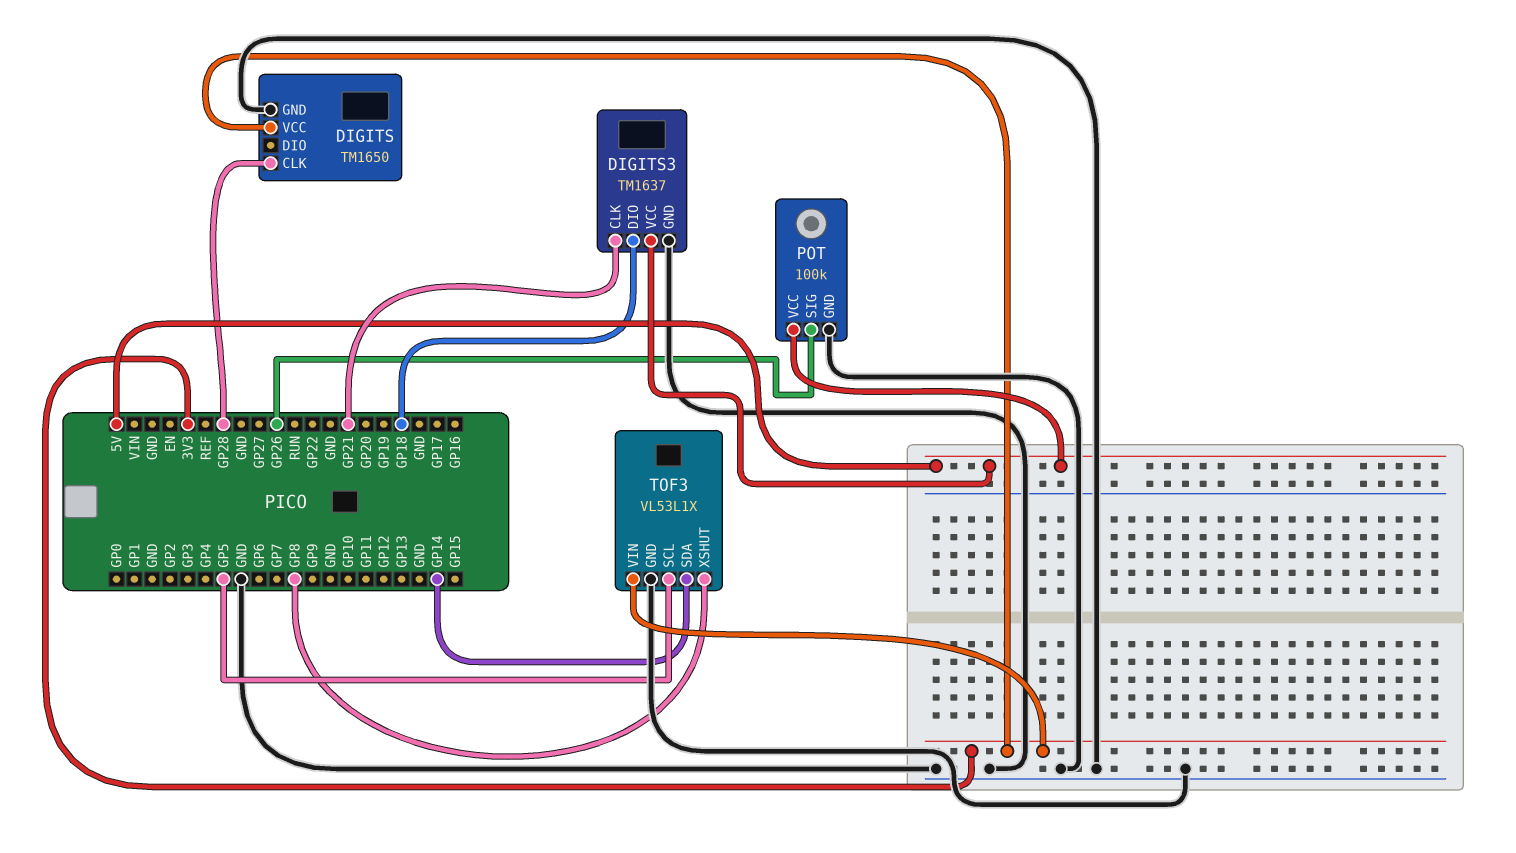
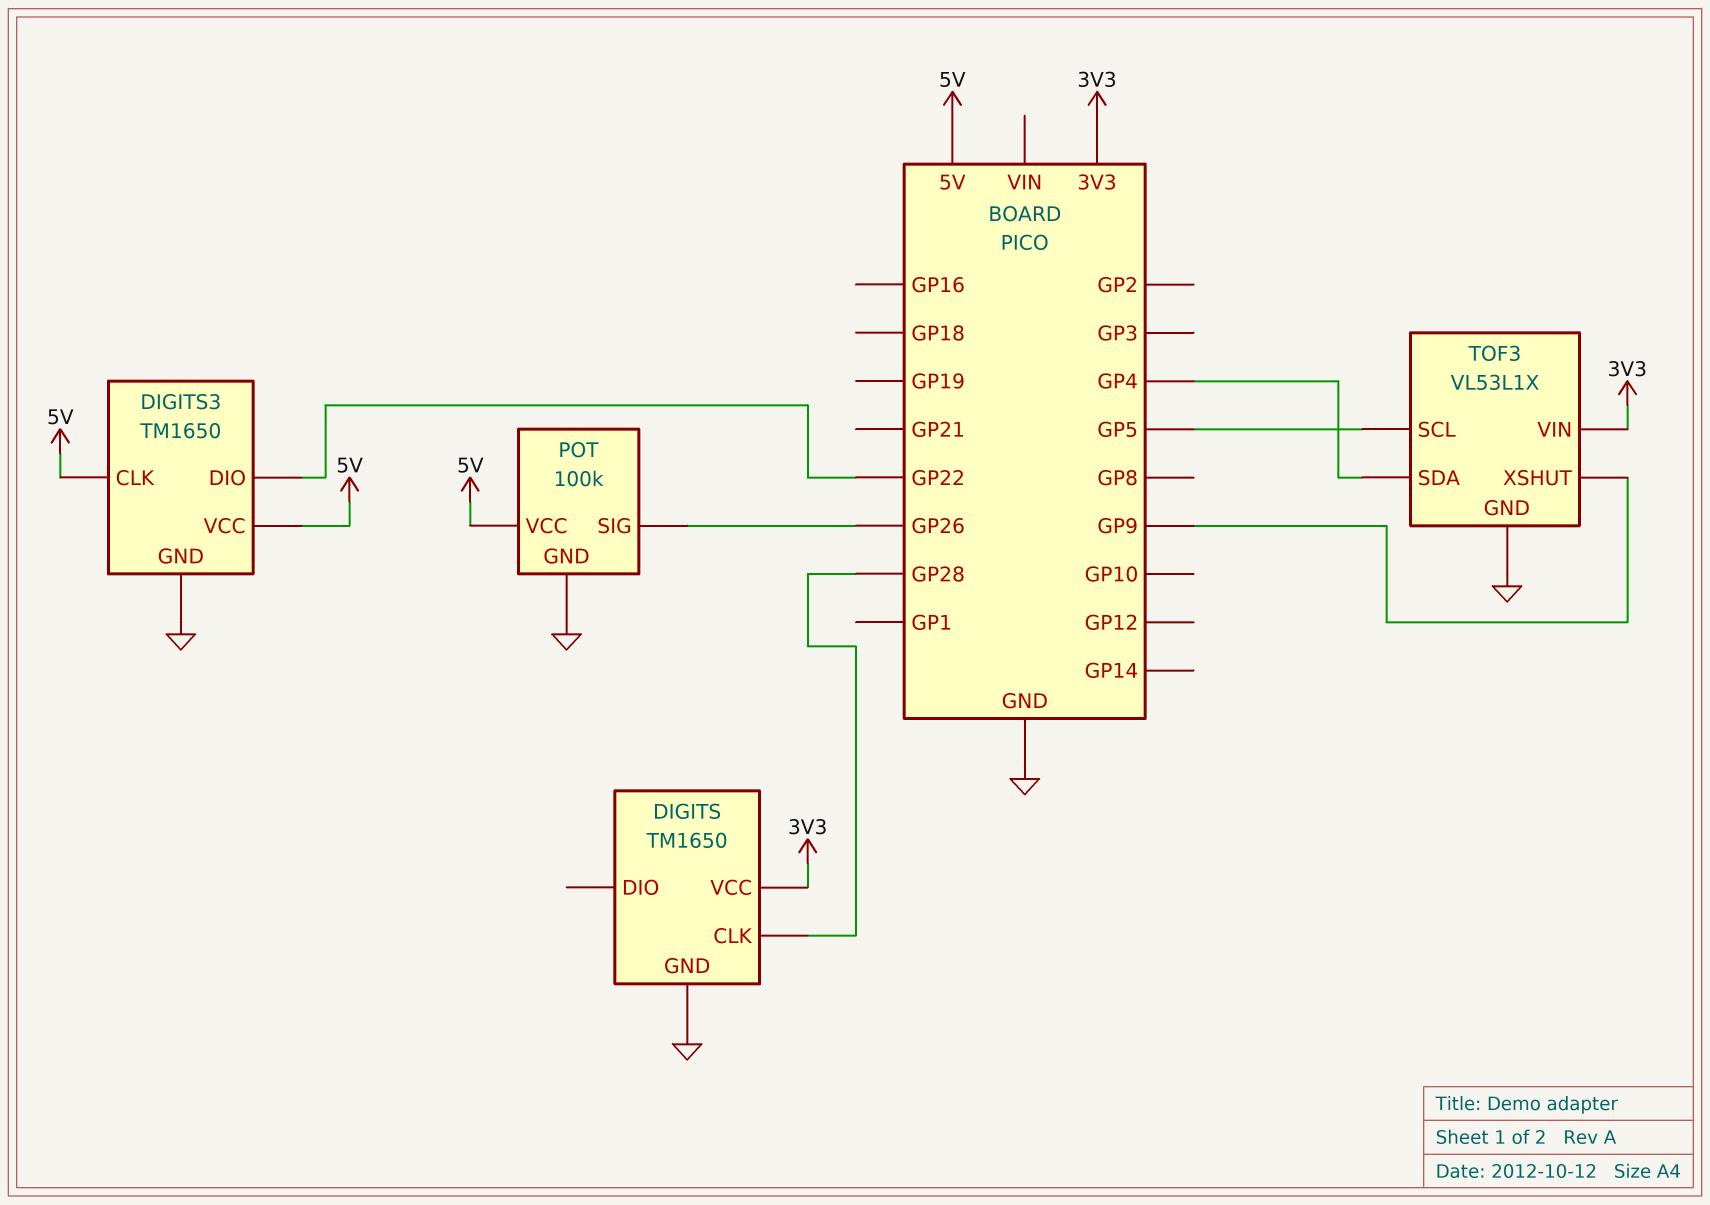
DIGITS3: TM1637 -> TM1650
DIGITS3 pin CLK: GP21 -> 5V
DIGITS3 pin DIO: GP18 -> GP22
TOF3 pin SDA: GP14 -> GP4
TOF3 pin XSHUT: GP8 -> GP9

